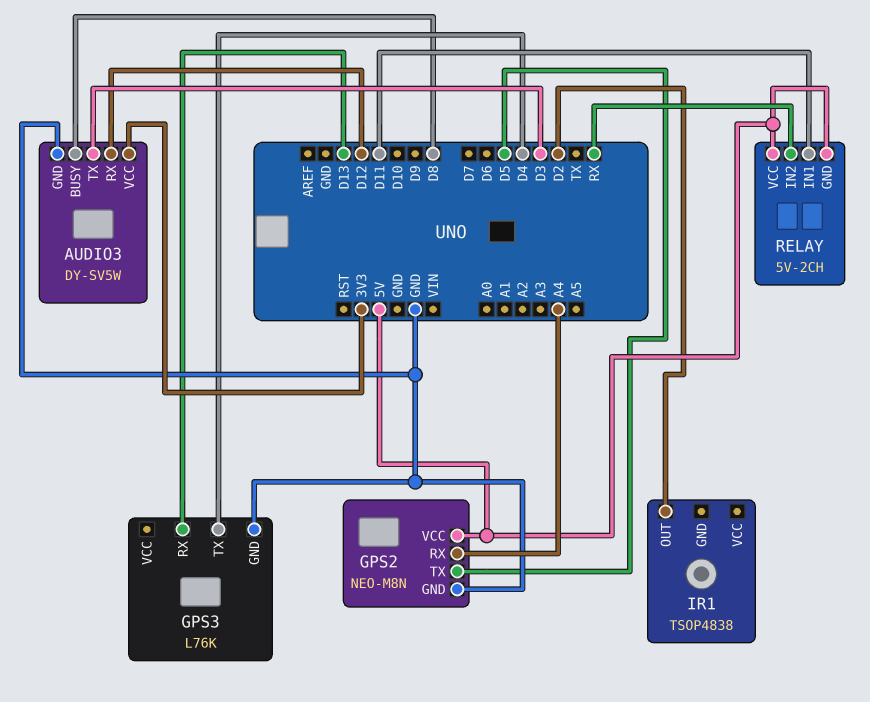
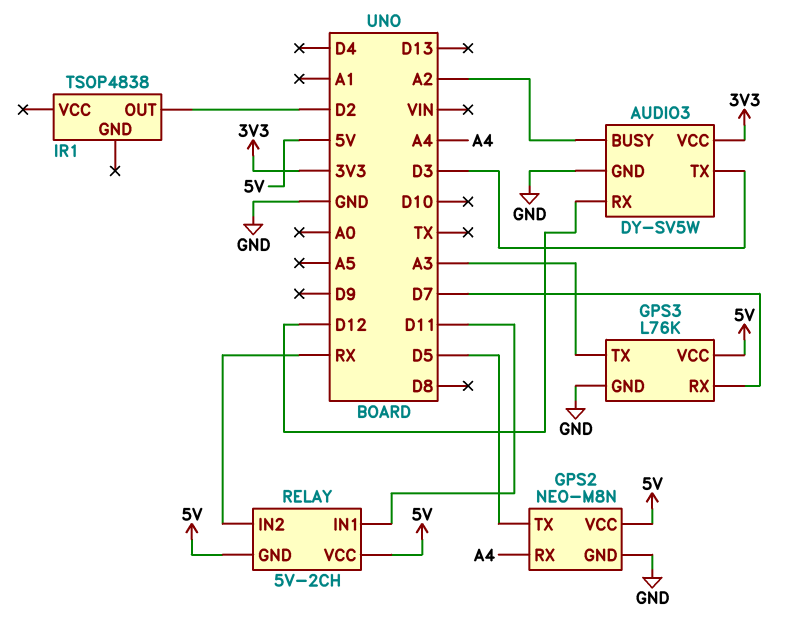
AUDIO3 pin BUSY: D8 -> A2
GPS3 pin RX: D13 -> D7
GPS3 pin TX: D4 -> A3
GPS3 pin VCC: none -> 5V

